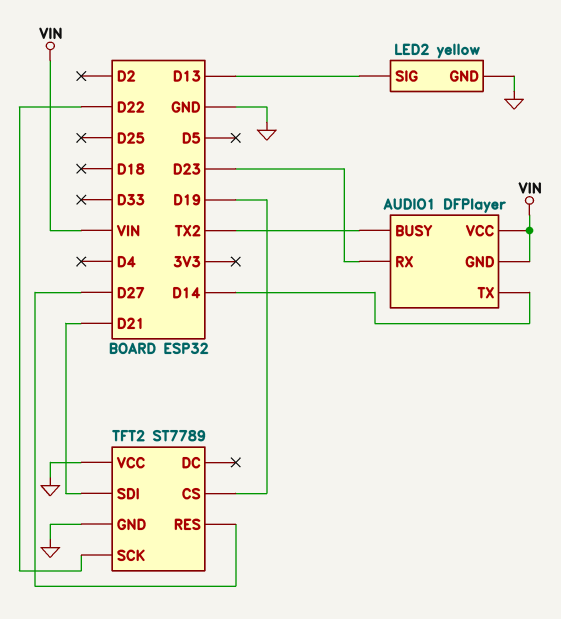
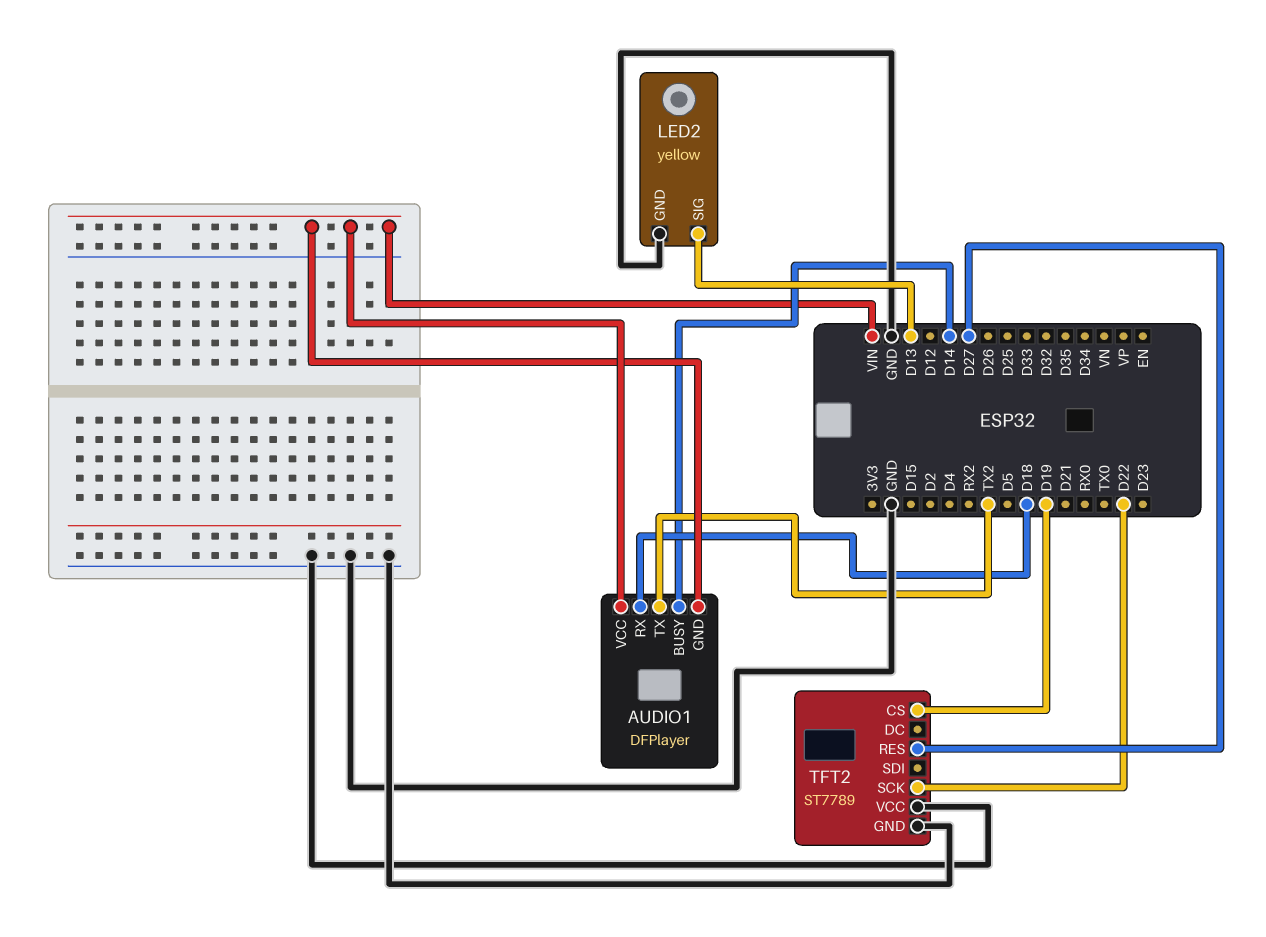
AUDIO1 pin BUSY: TX2 -> D14
AUDIO1 pin RX: D23 -> D18
AUDIO1 pin TX: D14 -> TX2
TFT2 pin SDI: D21 -> none

